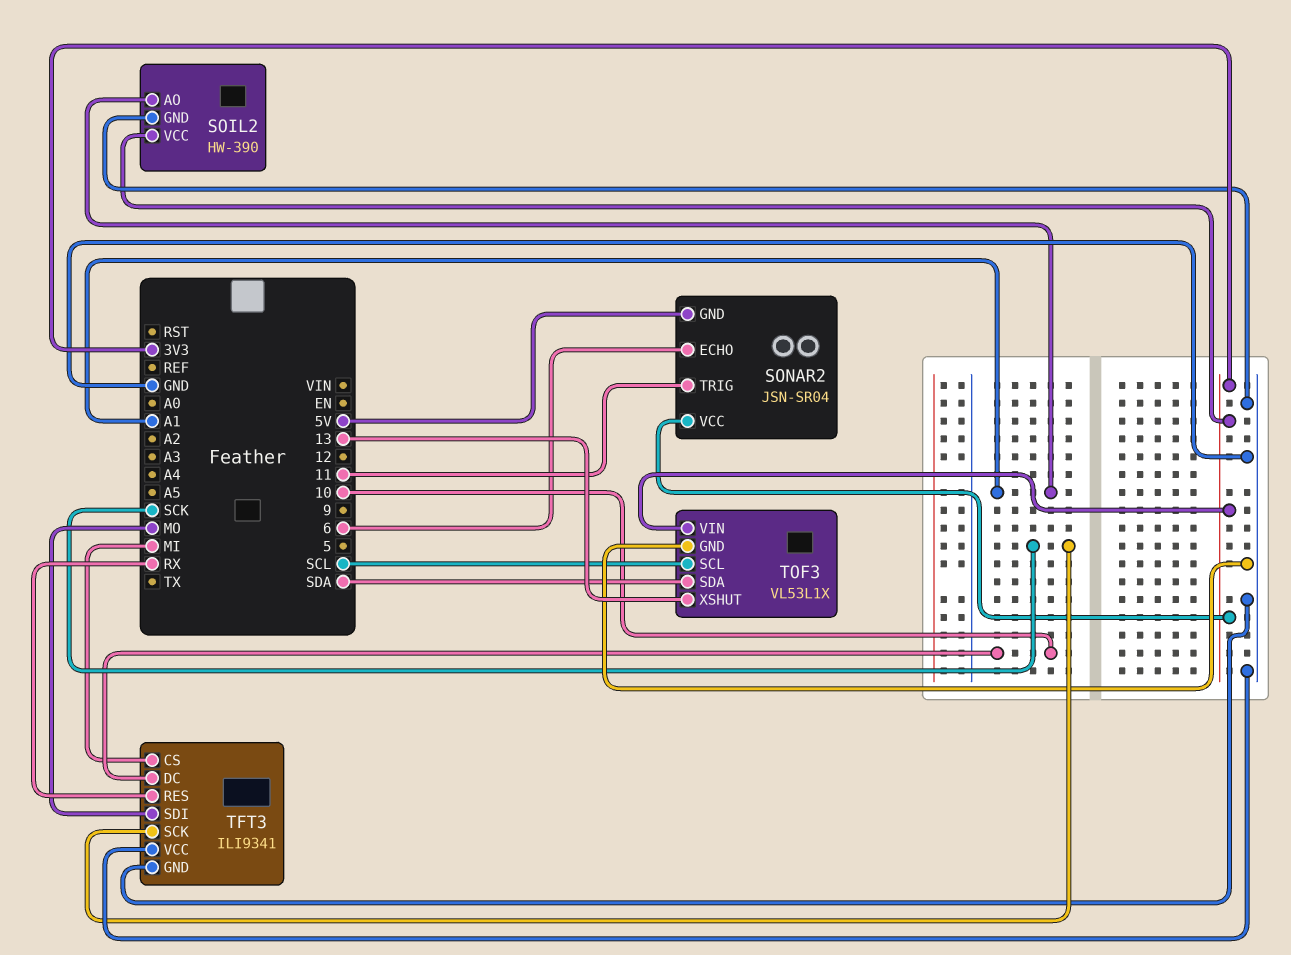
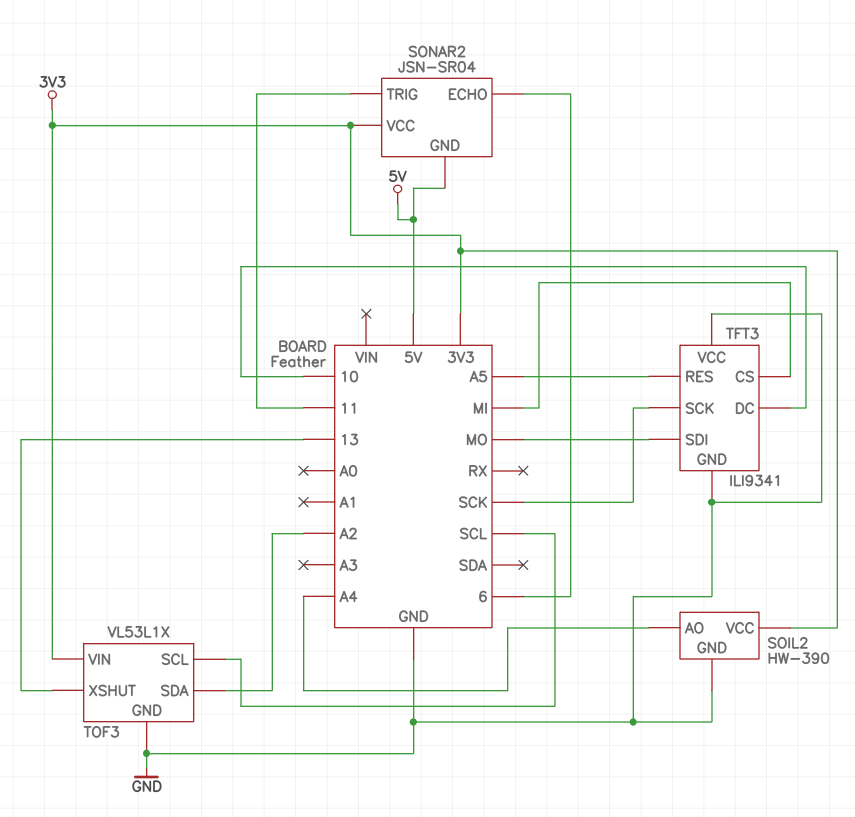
SOIL2 pin AO: A1 -> A4
TFT3 pin RES: RX -> A5
TOF3 pin SDA: SDA -> A2

